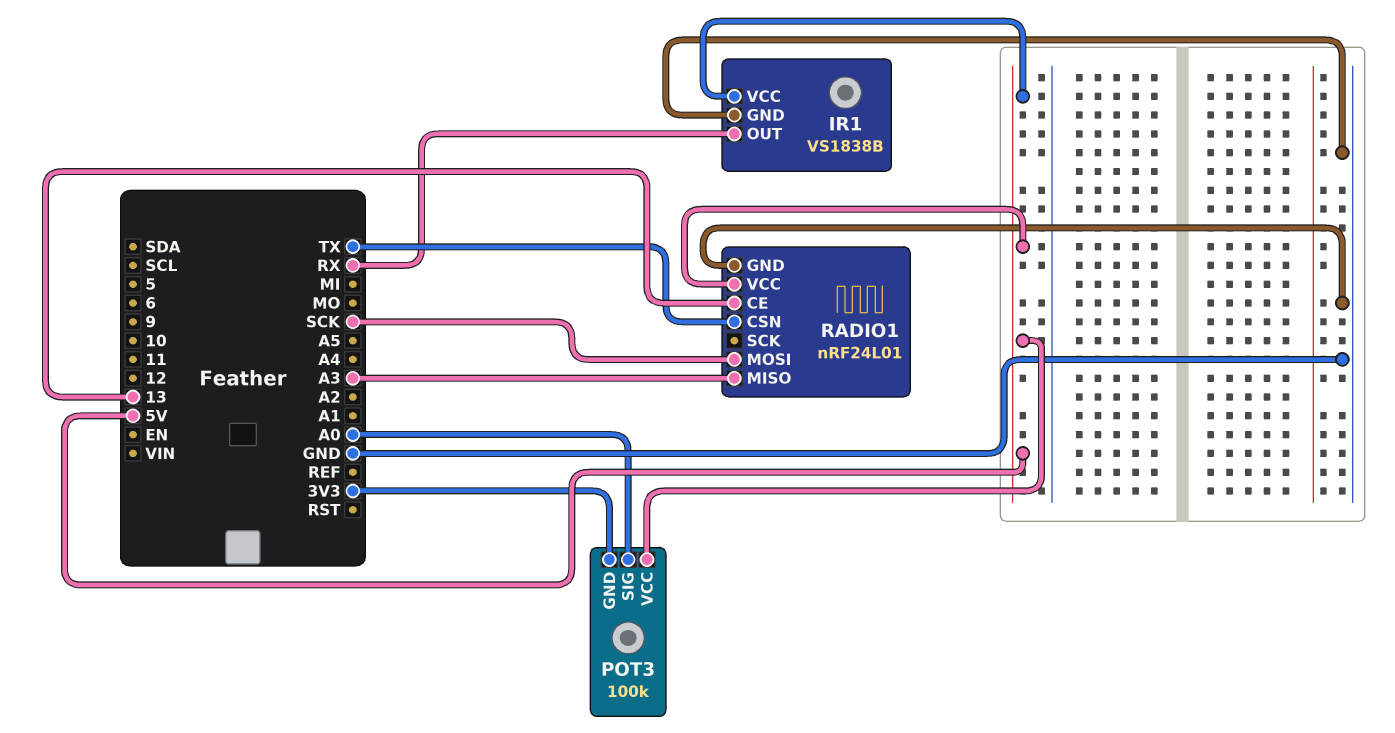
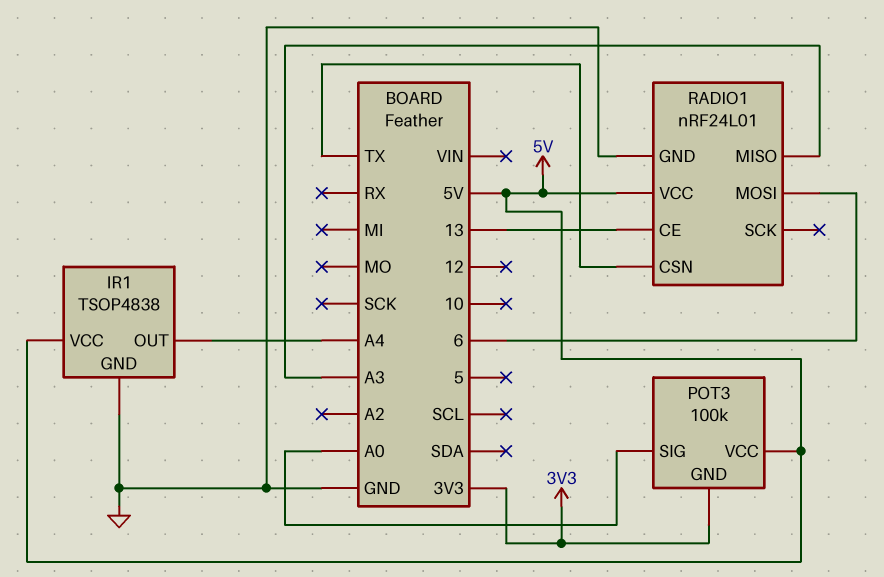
IR1: VS1838B -> TSOP4838
IR1 pin OUT: RX -> A4
RADIO1 pin MOSI: SCK -> 6

